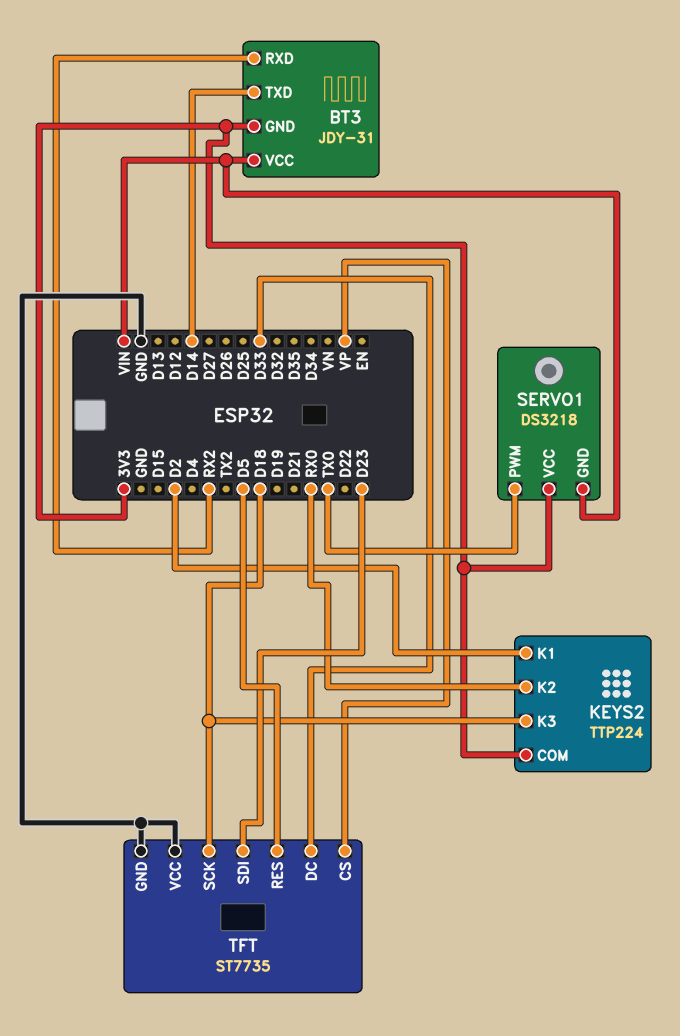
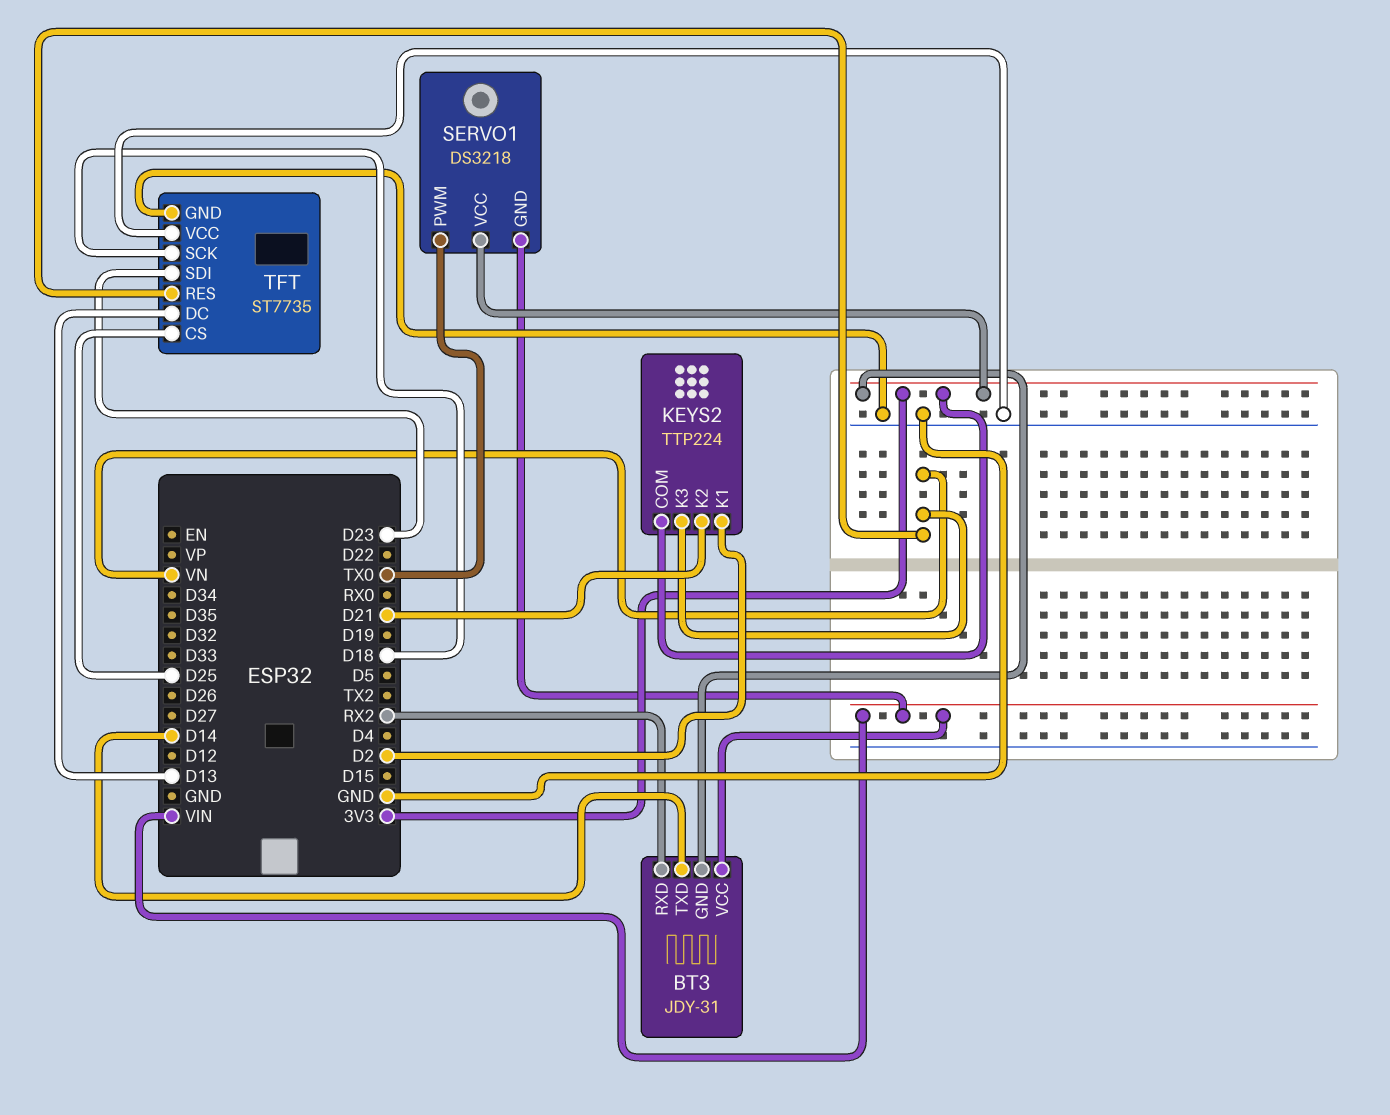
KEYS2 pin K2: RX0 -> D21
KEYS2 pin K3: D18 -> VN
TFT pin CS: VP -> D25
TFT pin DC: D33 -> D13
TFT pin RES: D5 -> VN

